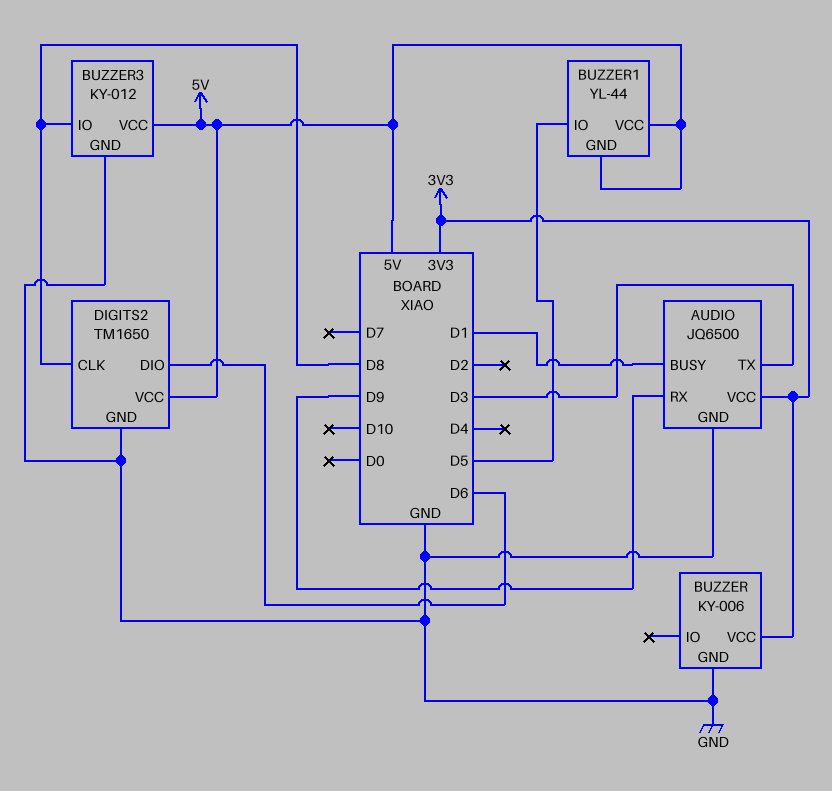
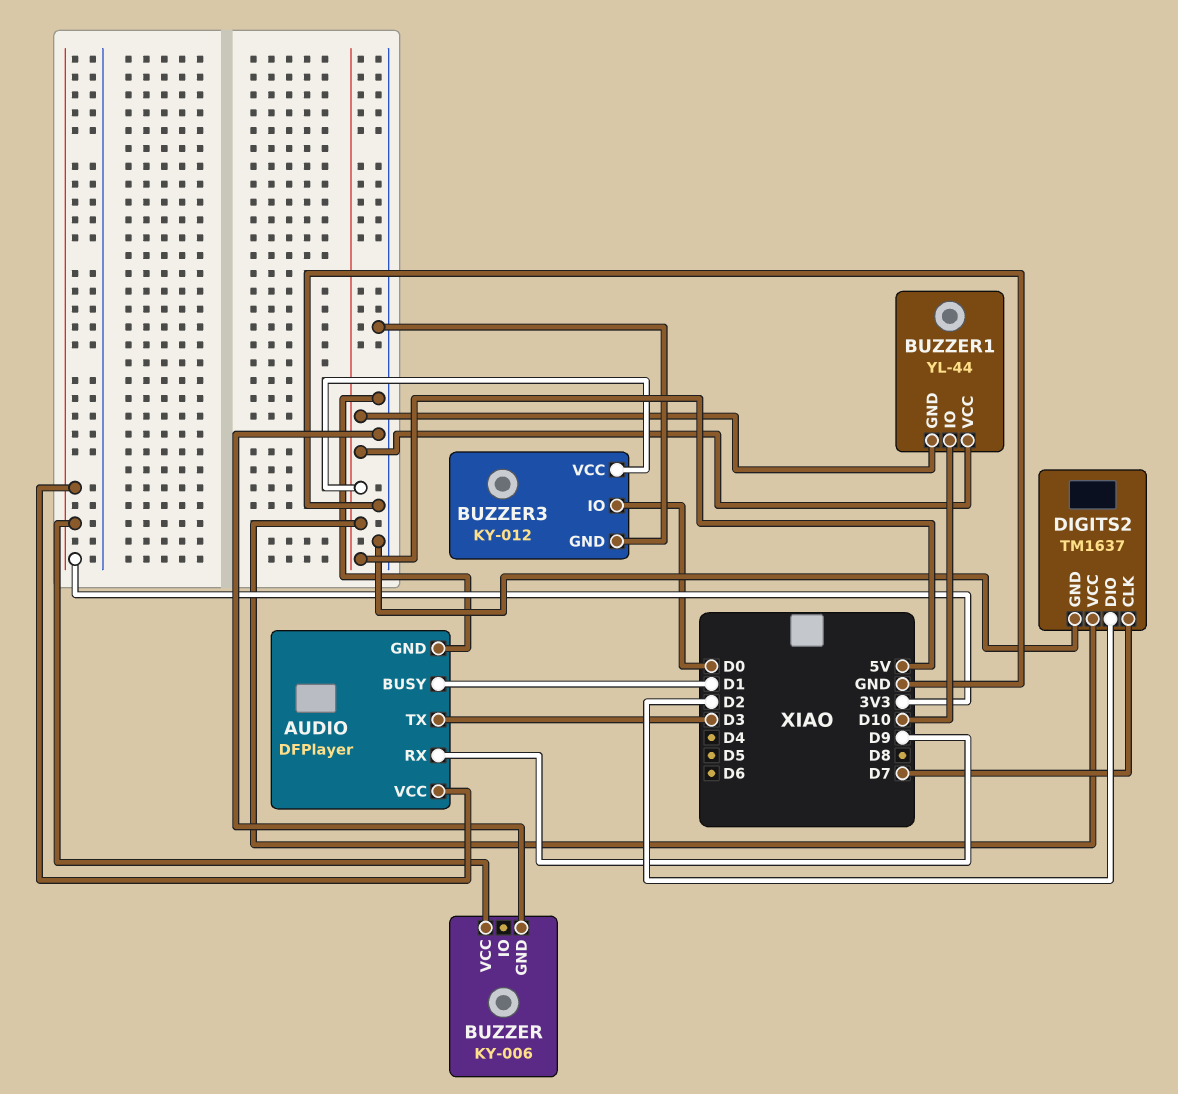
AUDIO: JQ6500 -> DFPlayer
BUZZER1 pin IO: D5 -> D10
BUZZER3 pin IO: D8 -> D0
DIGITS2: TM1650 -> TM1637
DIGITS2 pin CLK: D8 -> D7
DIGITS2 pin DIO: D6 -> D2

